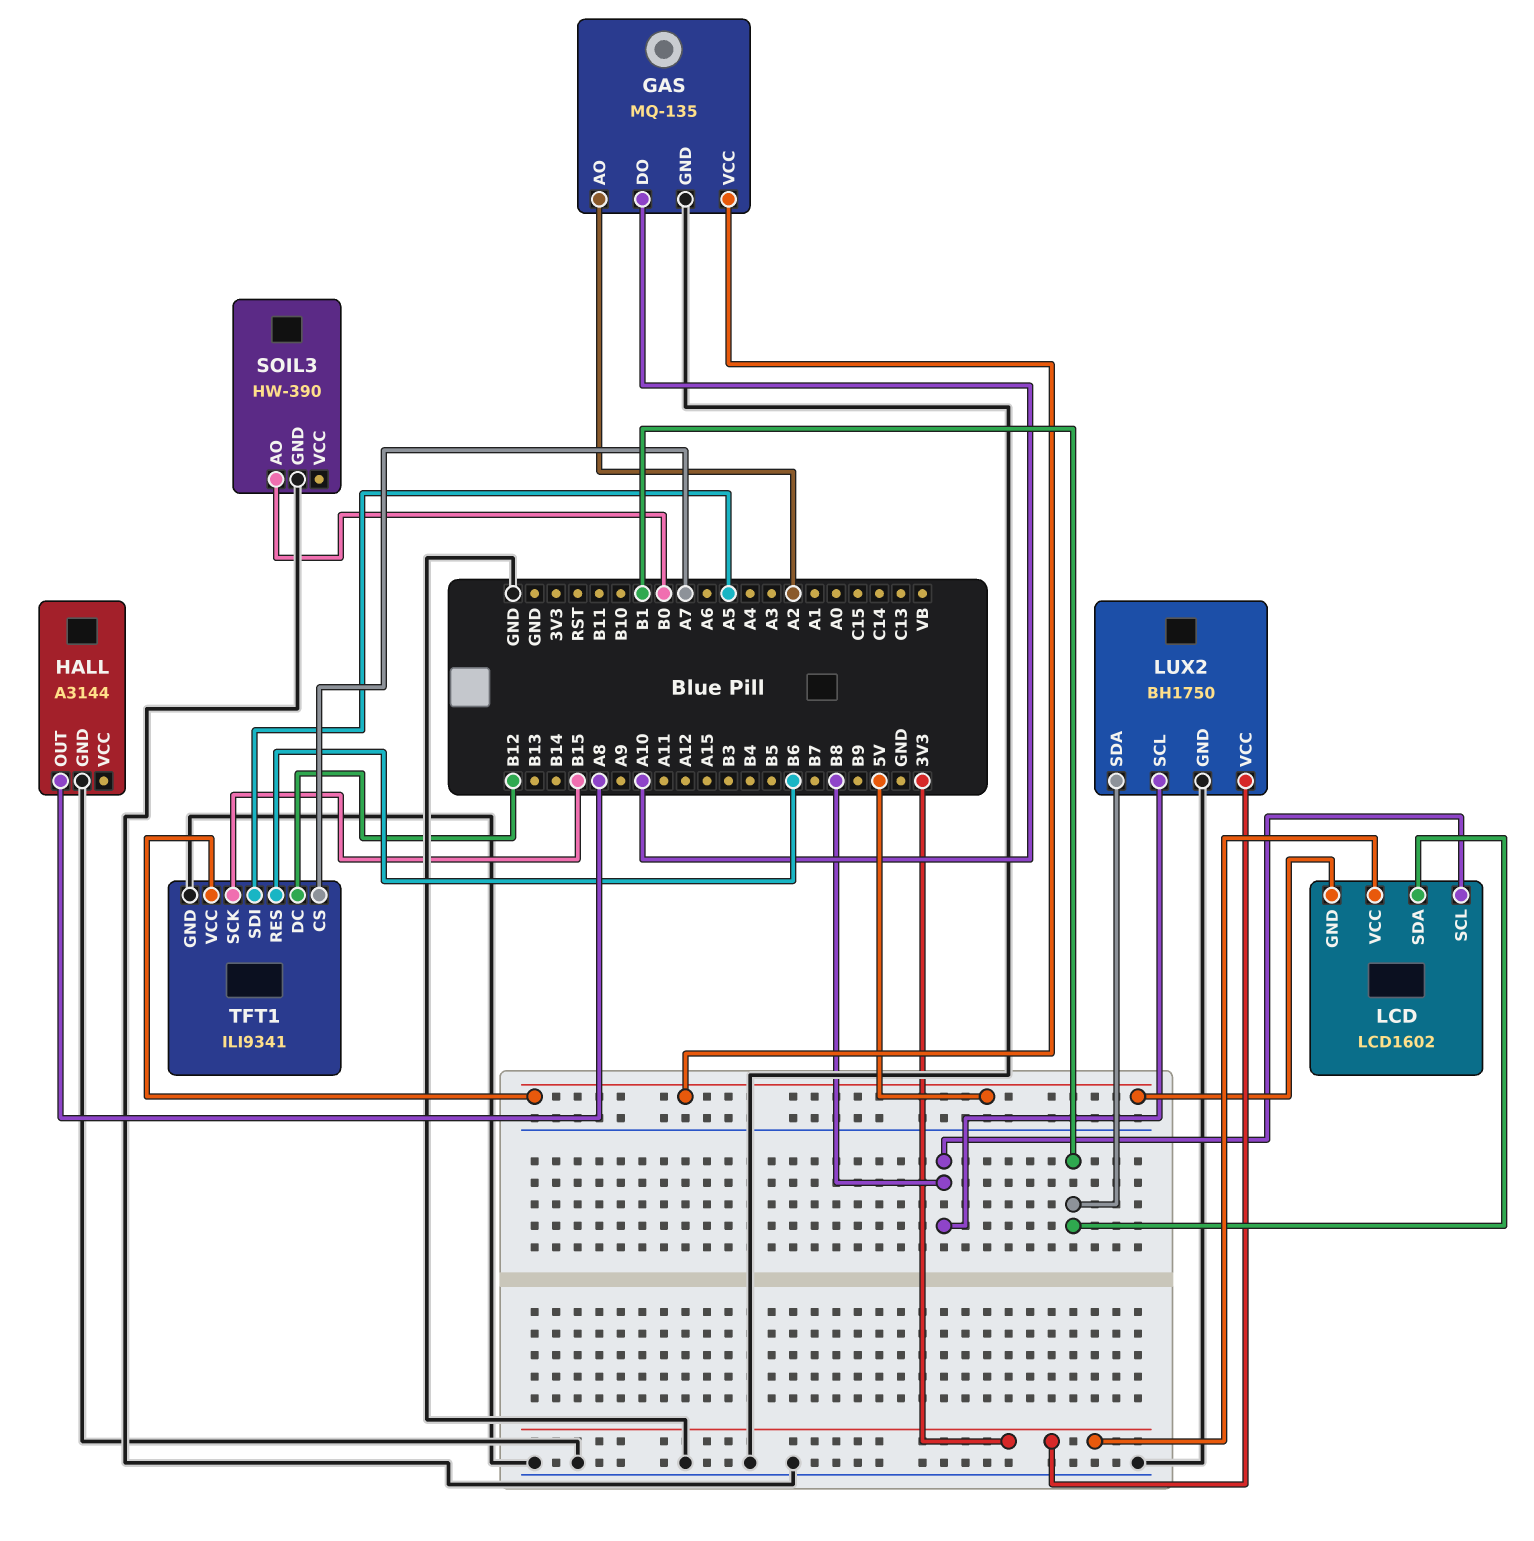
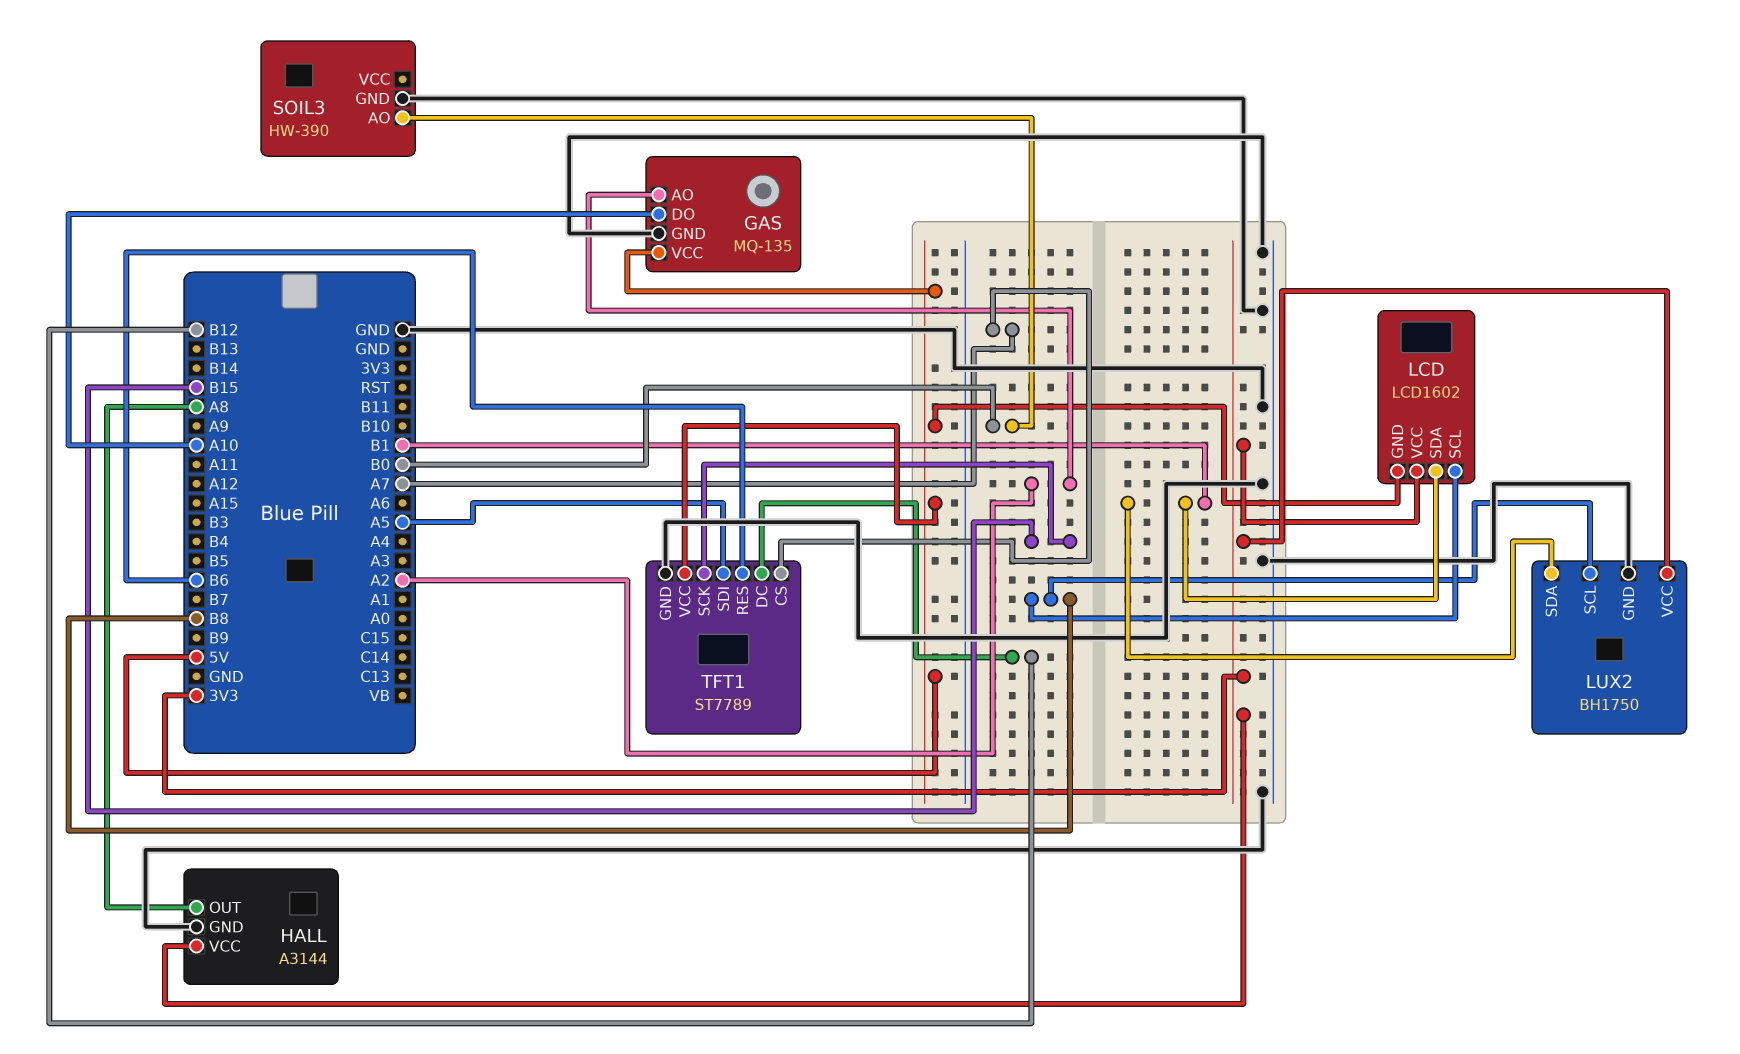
HALL pin VCC: none -> 3V3
TFT1: ILI9341 -> ST7789

